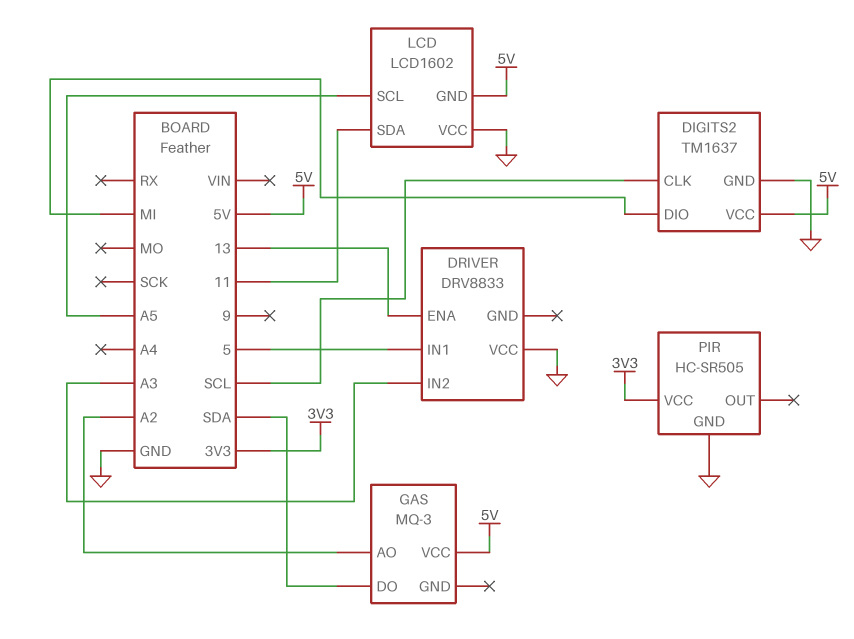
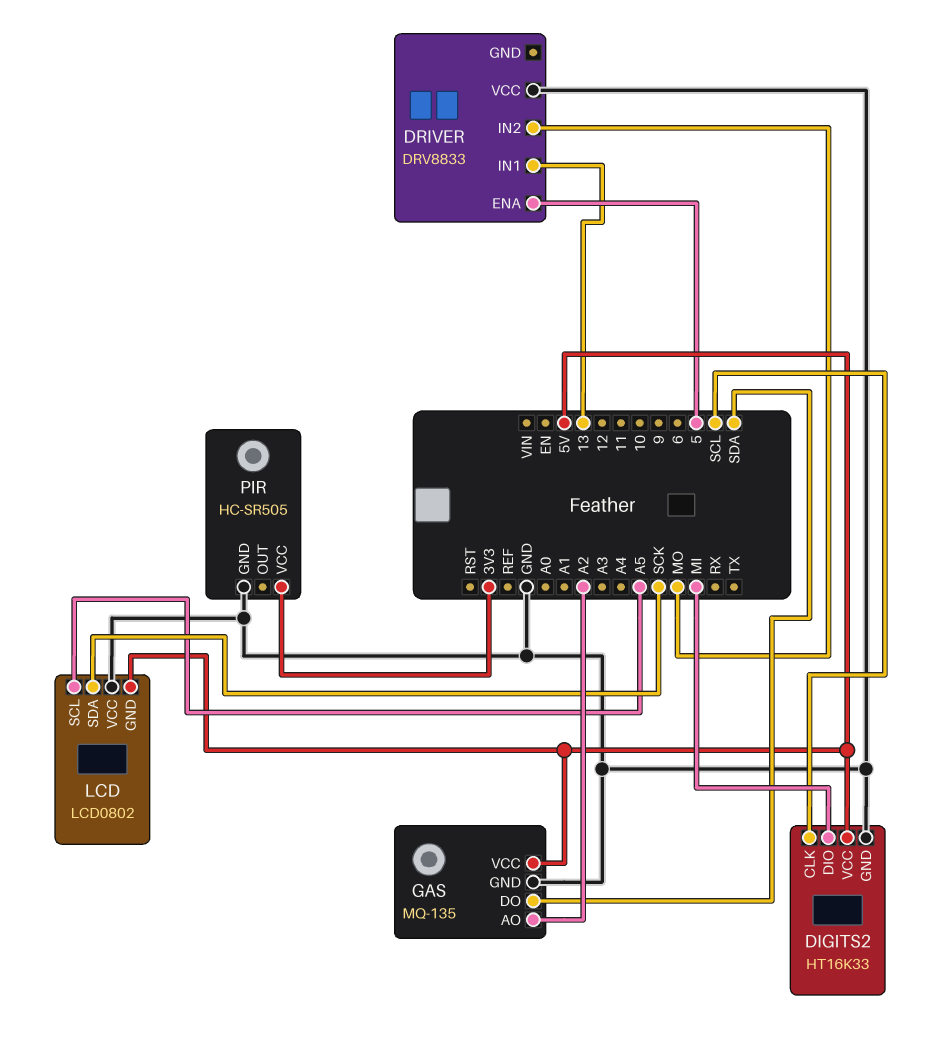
DIGITS2: TM1637 -> HT16K33
DRIVER pin ENA: 13 -> 5
DRIVER pin IN1: 5 -> 13
DRIVER pin IN2: A3 -> MO
GAS: MQ-3 -> MQ-135
GAS pin GND: none -> GND
LCD: LCD1602 -> LCD0802
LCD pin SDA: 11 -> SCK

